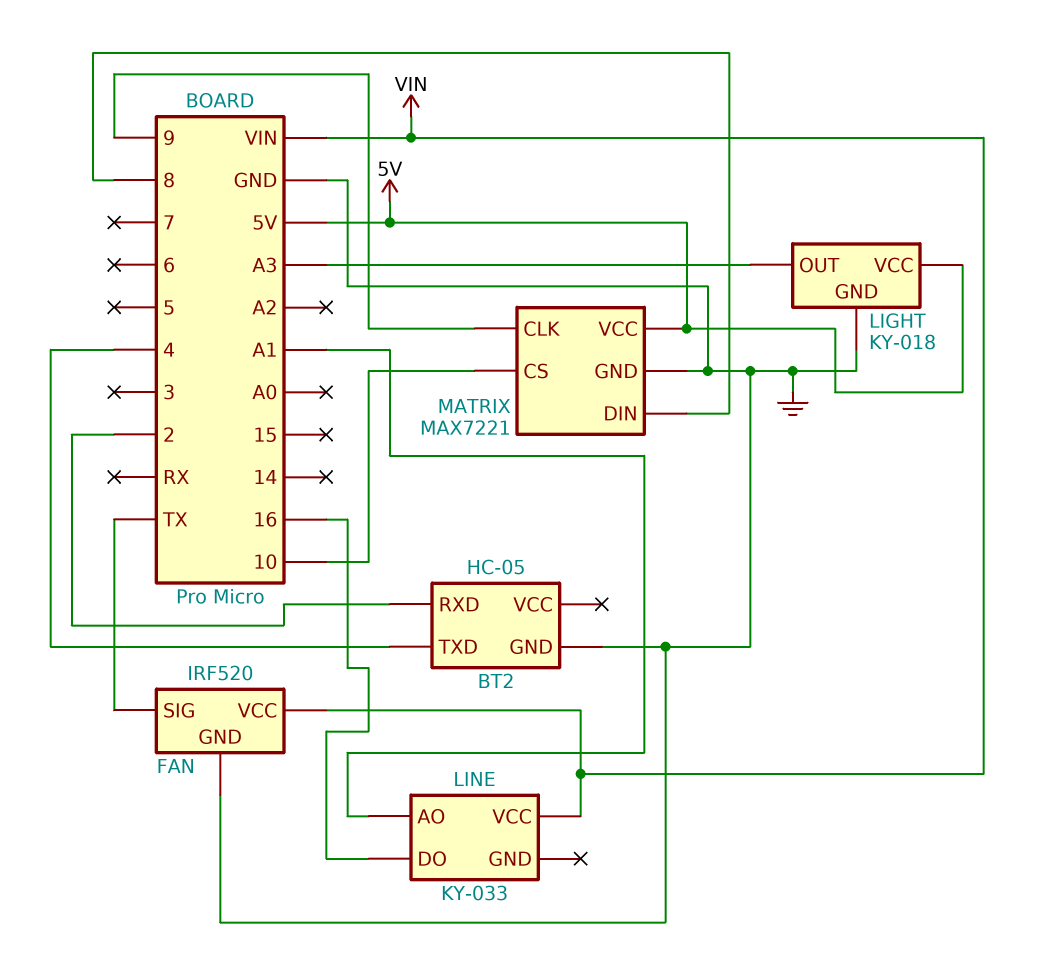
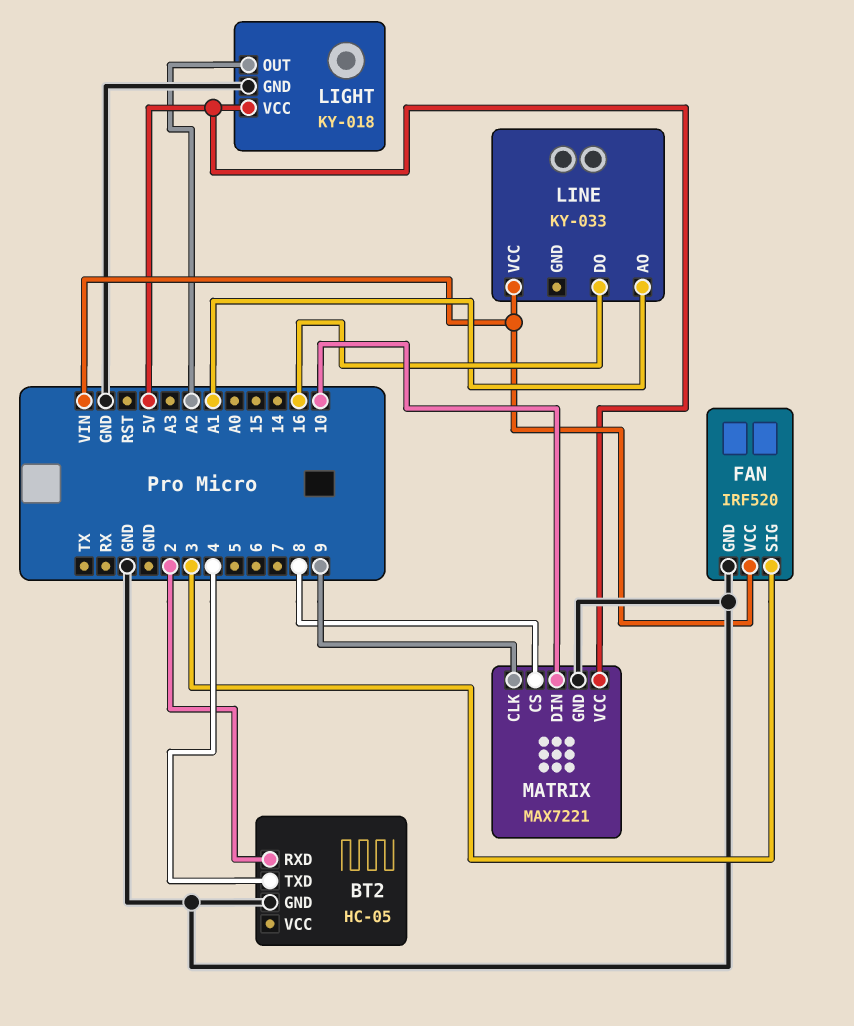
FAN pin SIG: TX -> 3
LIGHT pin OUT: A3 -> A2
MATRIX pin CS: 10 -> 8
MATRIX pin DIN: 8 -> 10

